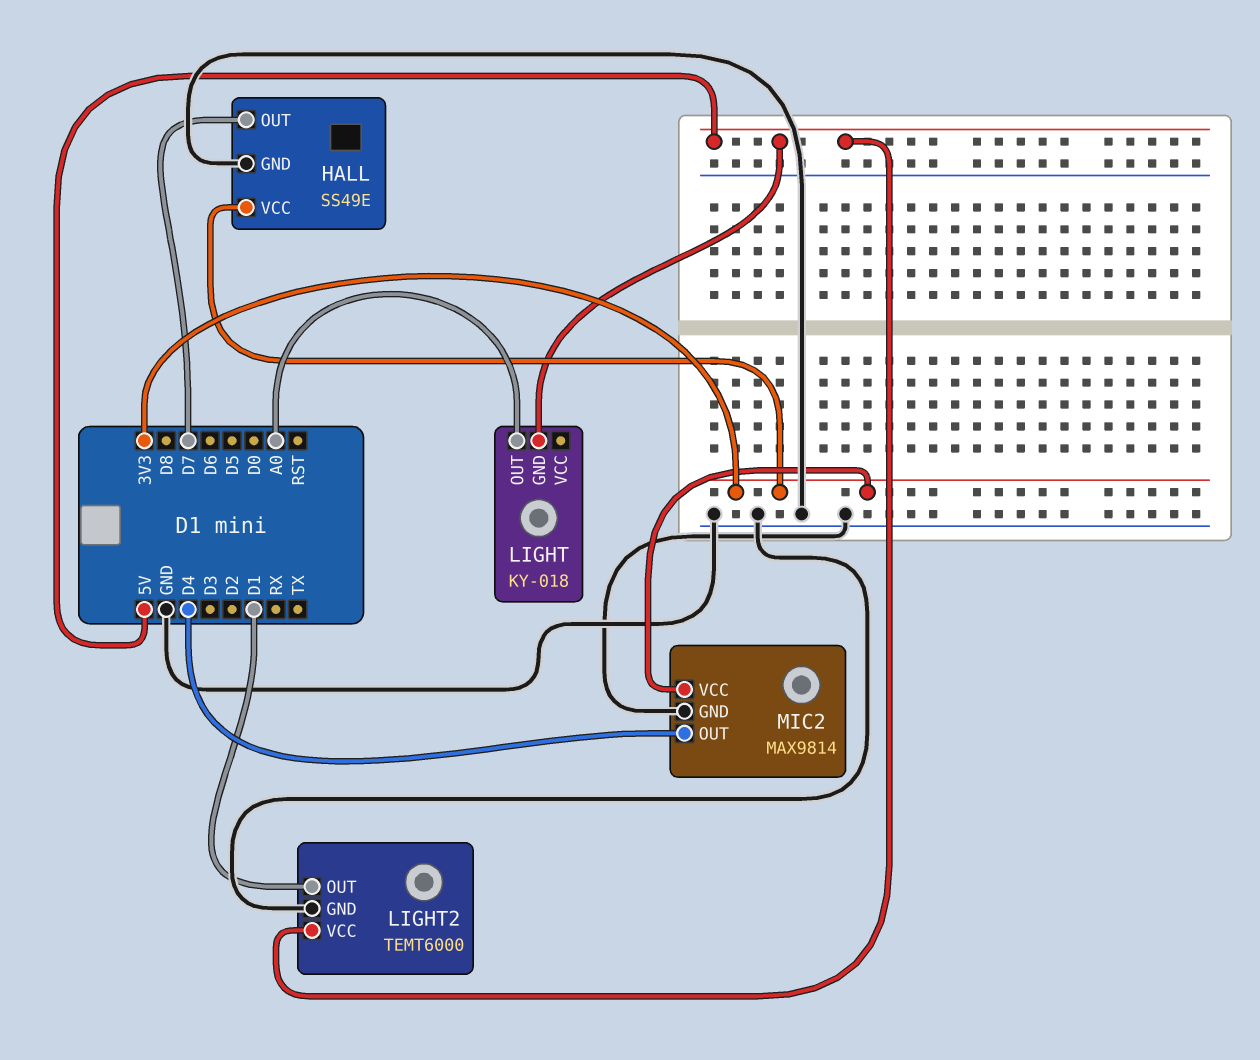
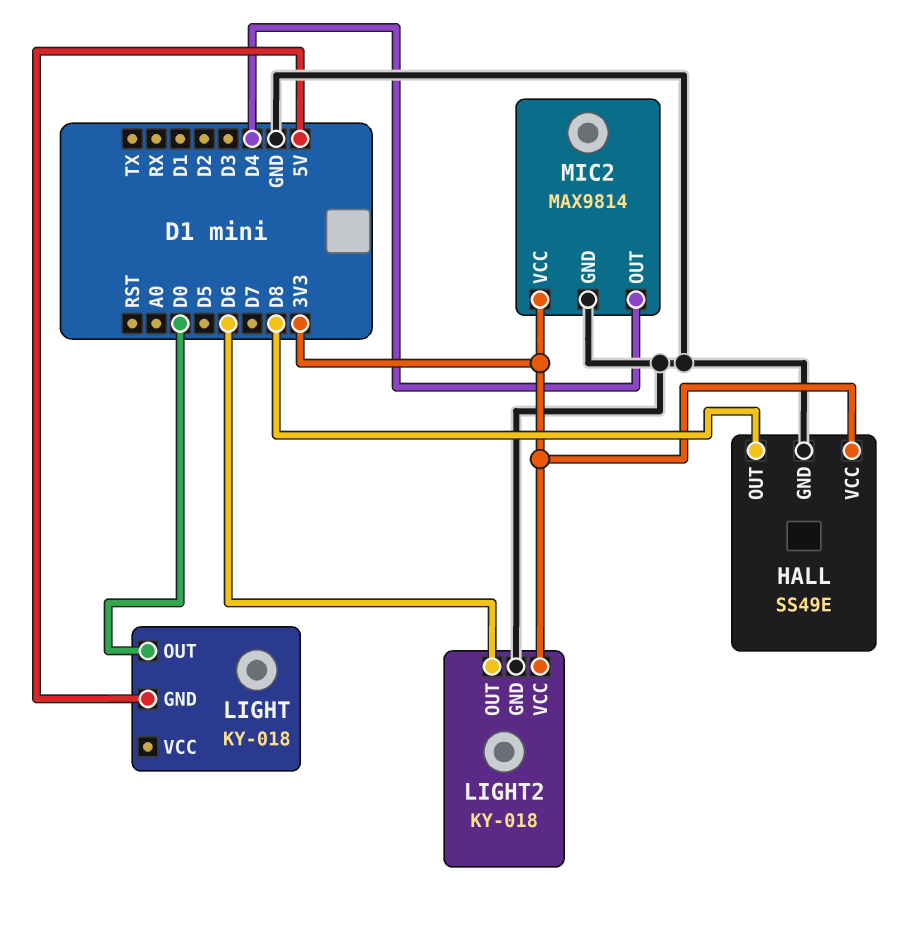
HALL pin OUT: D7 -> D8
LIGHT pin OUT: A0 -> D0
LIGHT2: TEMT6000 -> KY-018
LIGHT2 pin OUT: D1 -> D6
LIGHT2 pin VCC: 5V -> 3V3

